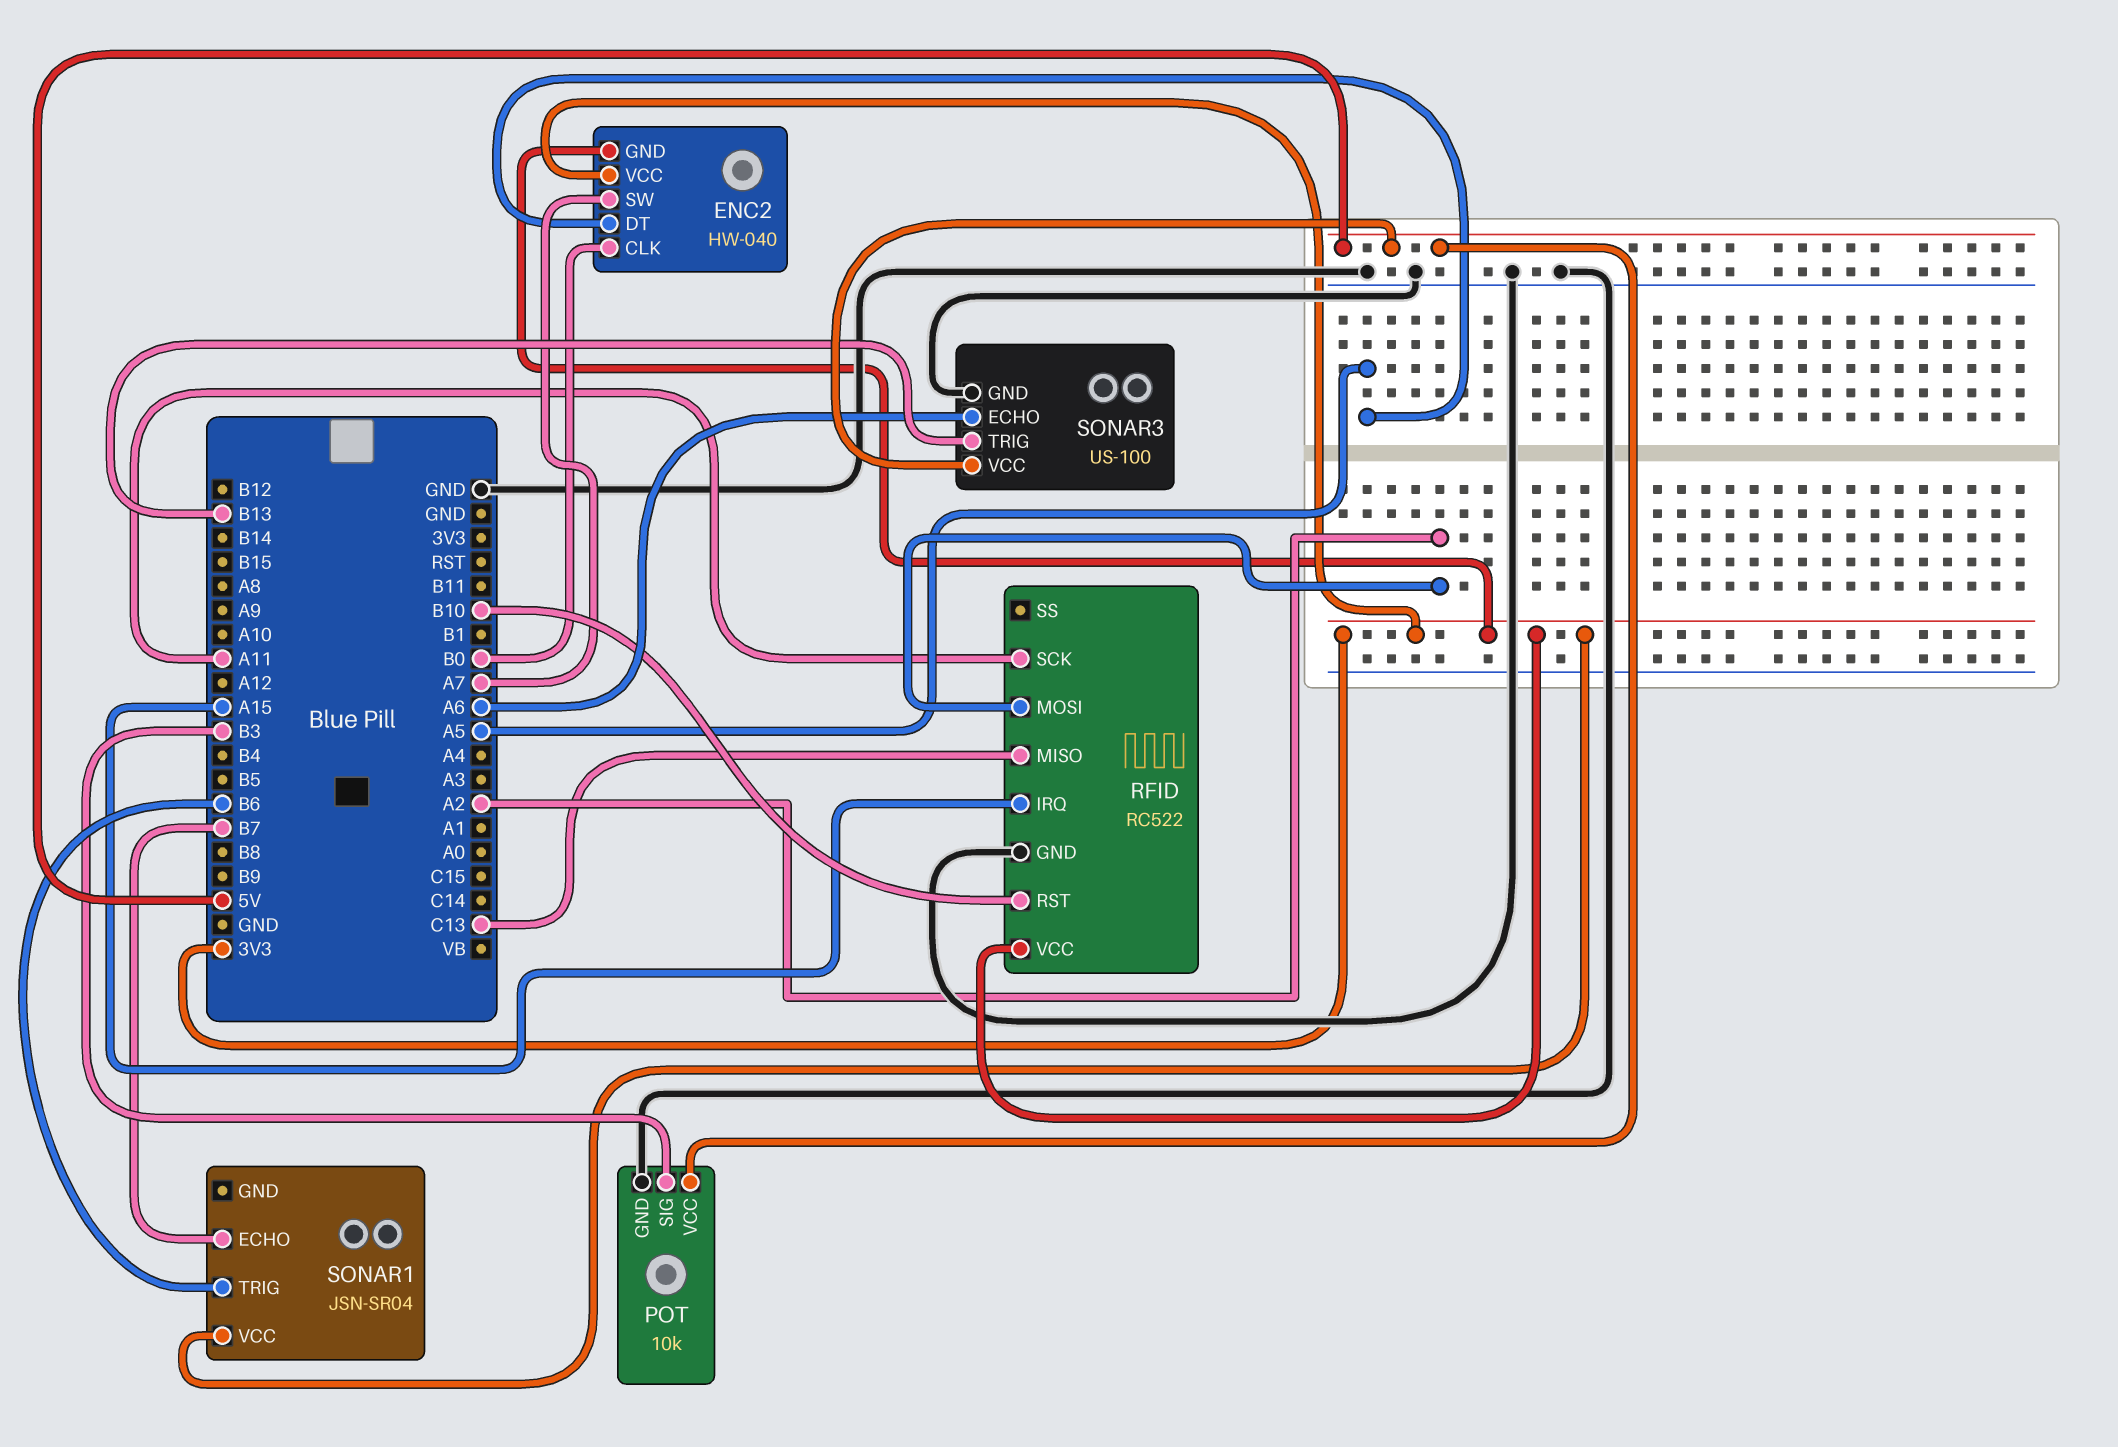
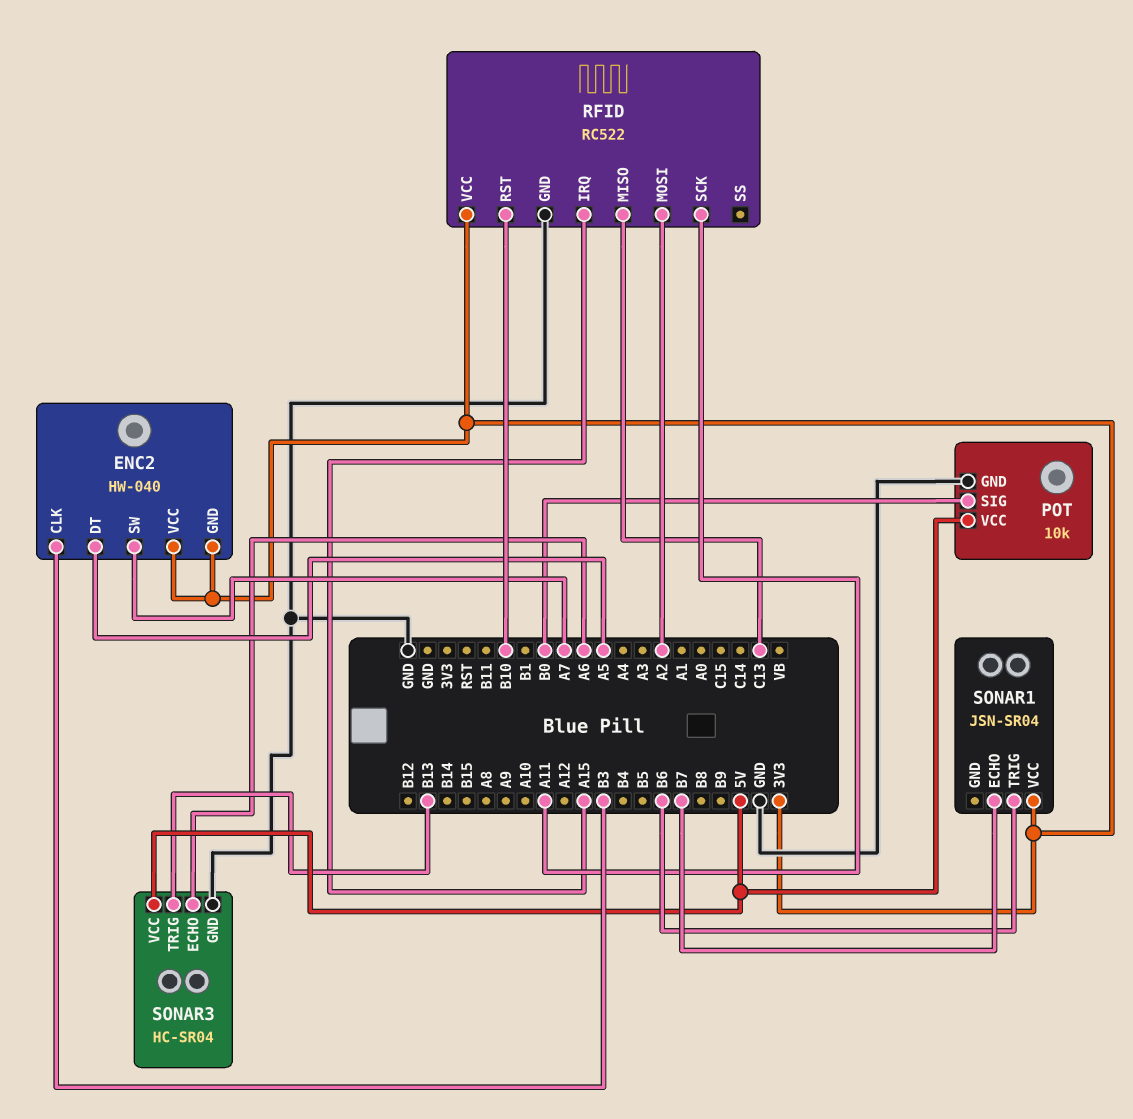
ENC2 pin CLK: B0 -> B3
POT pin SIG: B3 -> B0
SONAR3: US-100 -> HC-SR04

